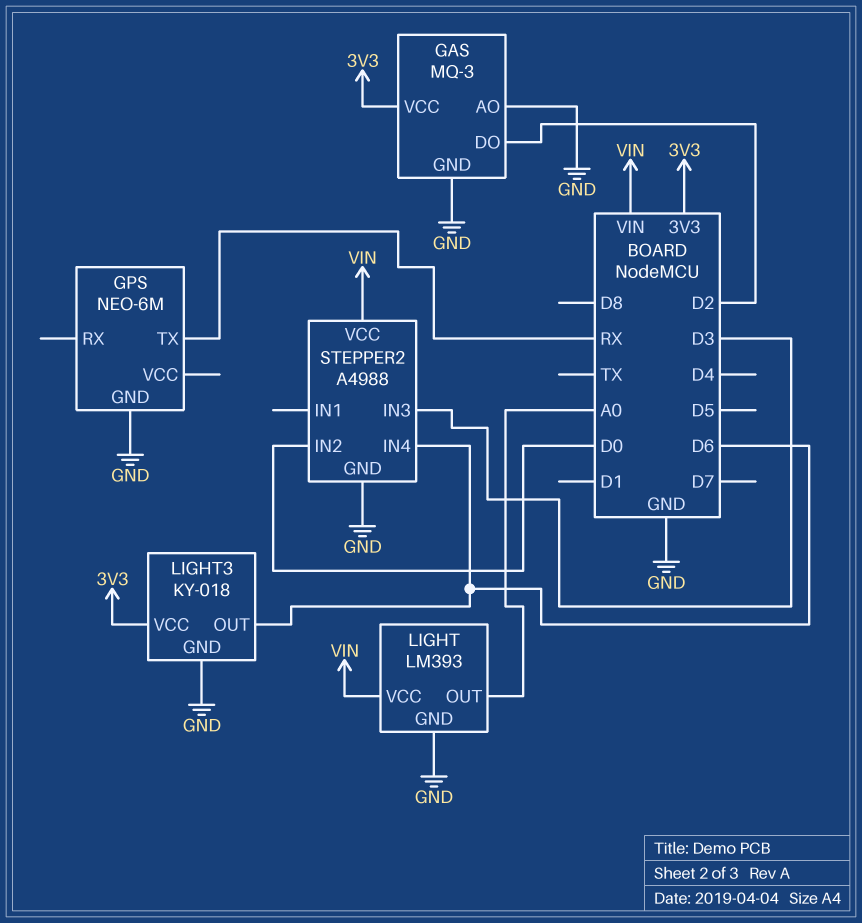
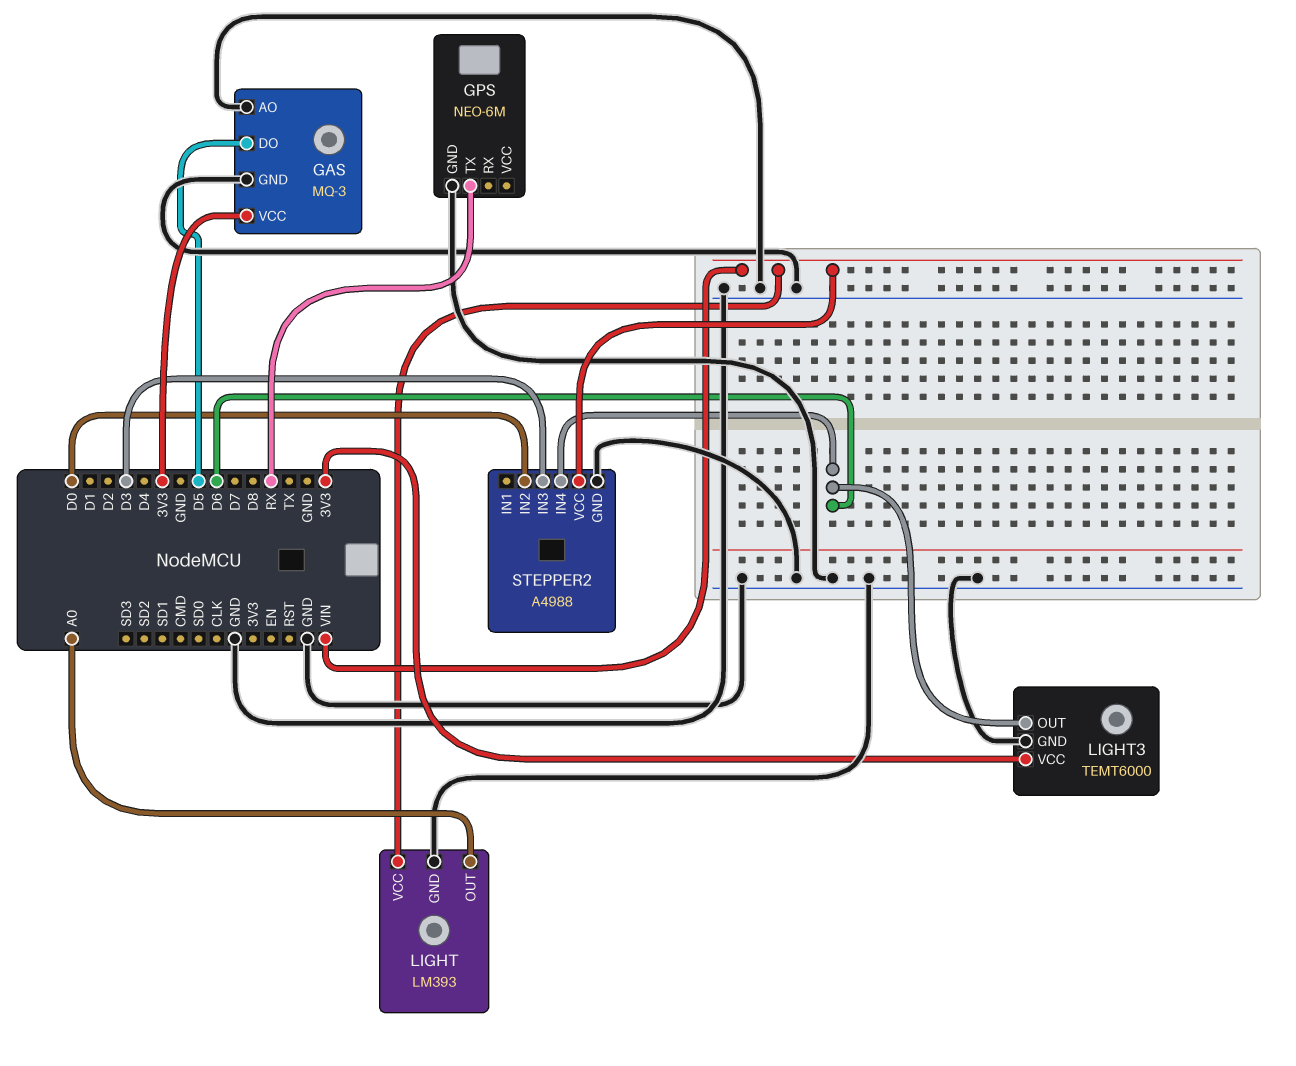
GAS pin DO: D2 -> D5
LIGHT3: KY-018 -> TEMT6000

